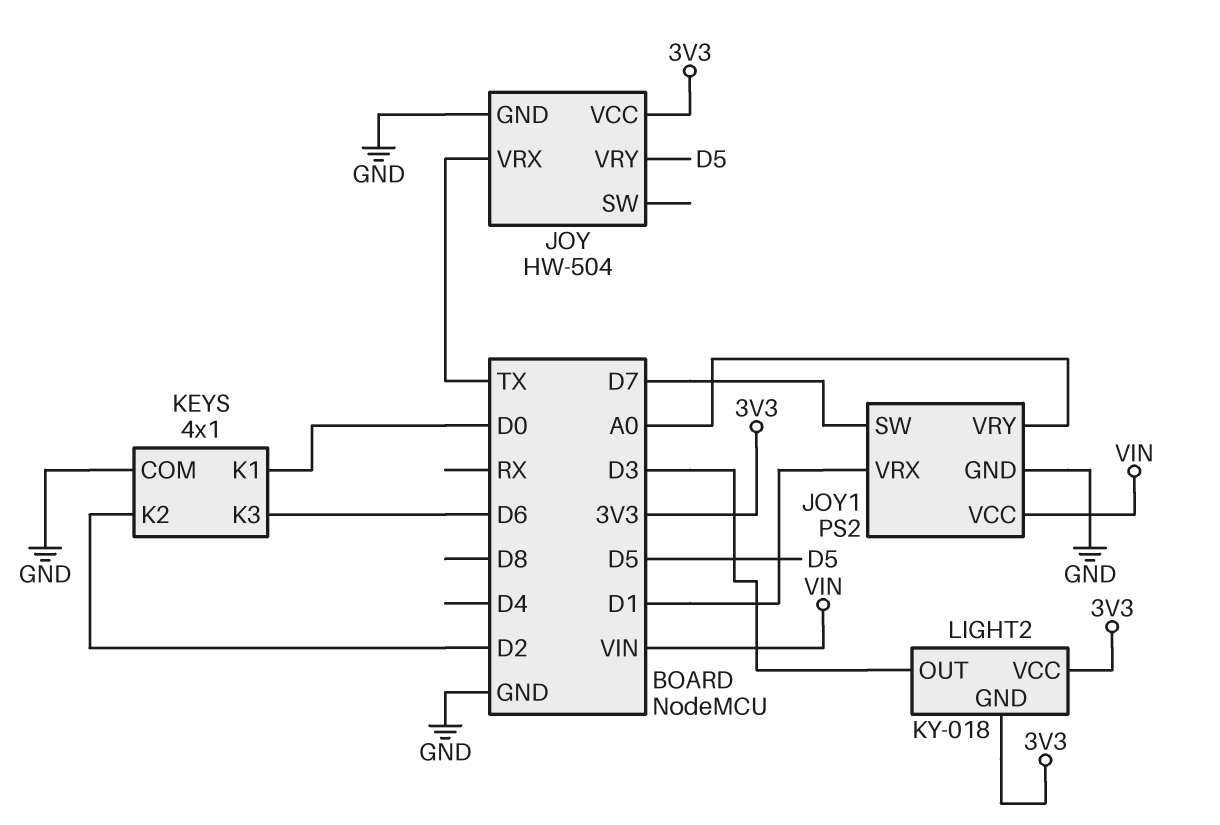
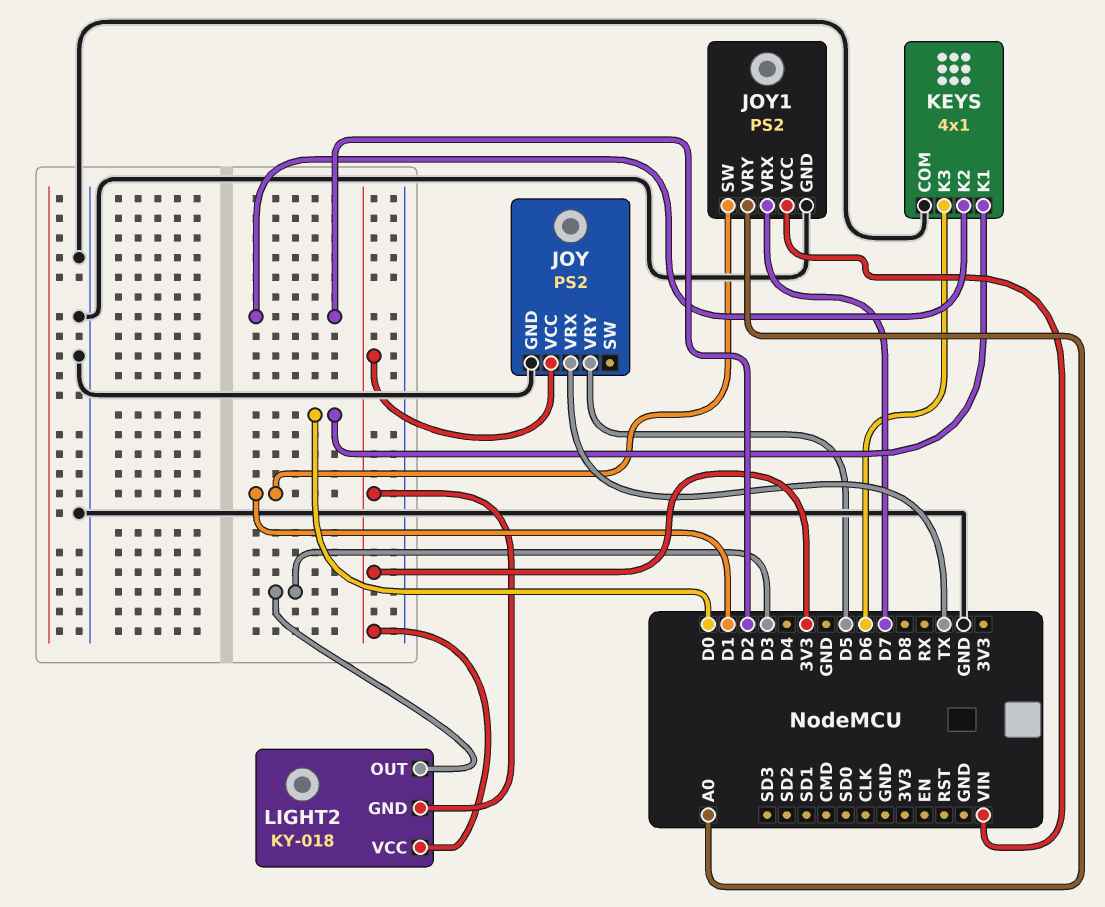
JOY: HW-504 -> PS2
JOY1 pin SW: D7 -> D1
JOY1 pin VRX: D1 -> D7

